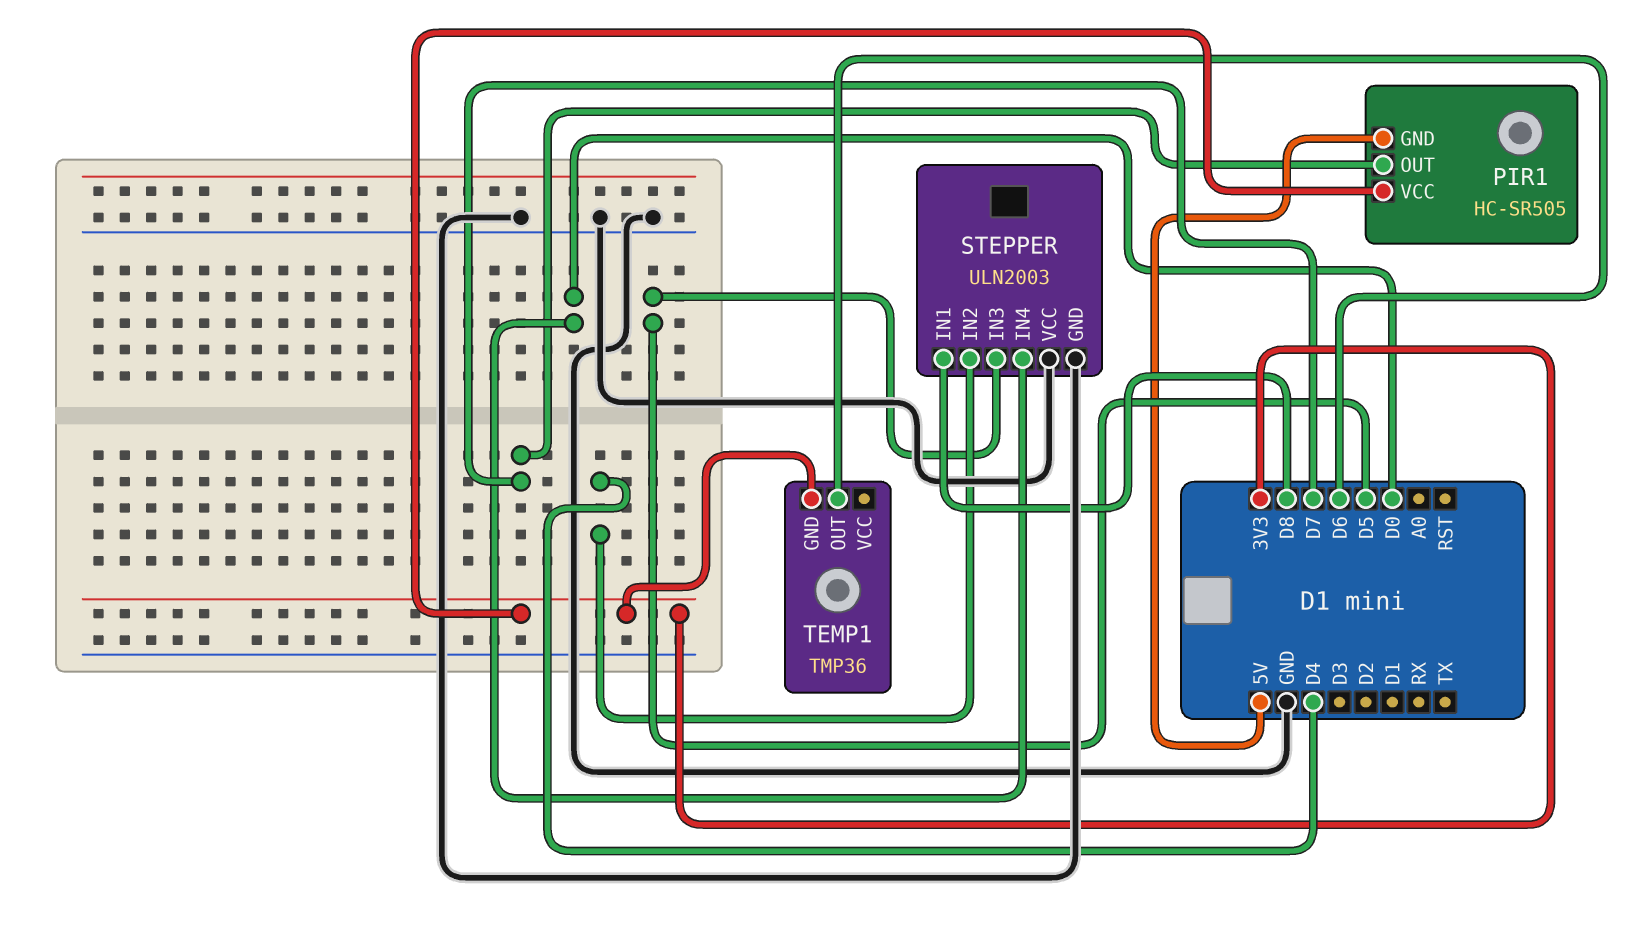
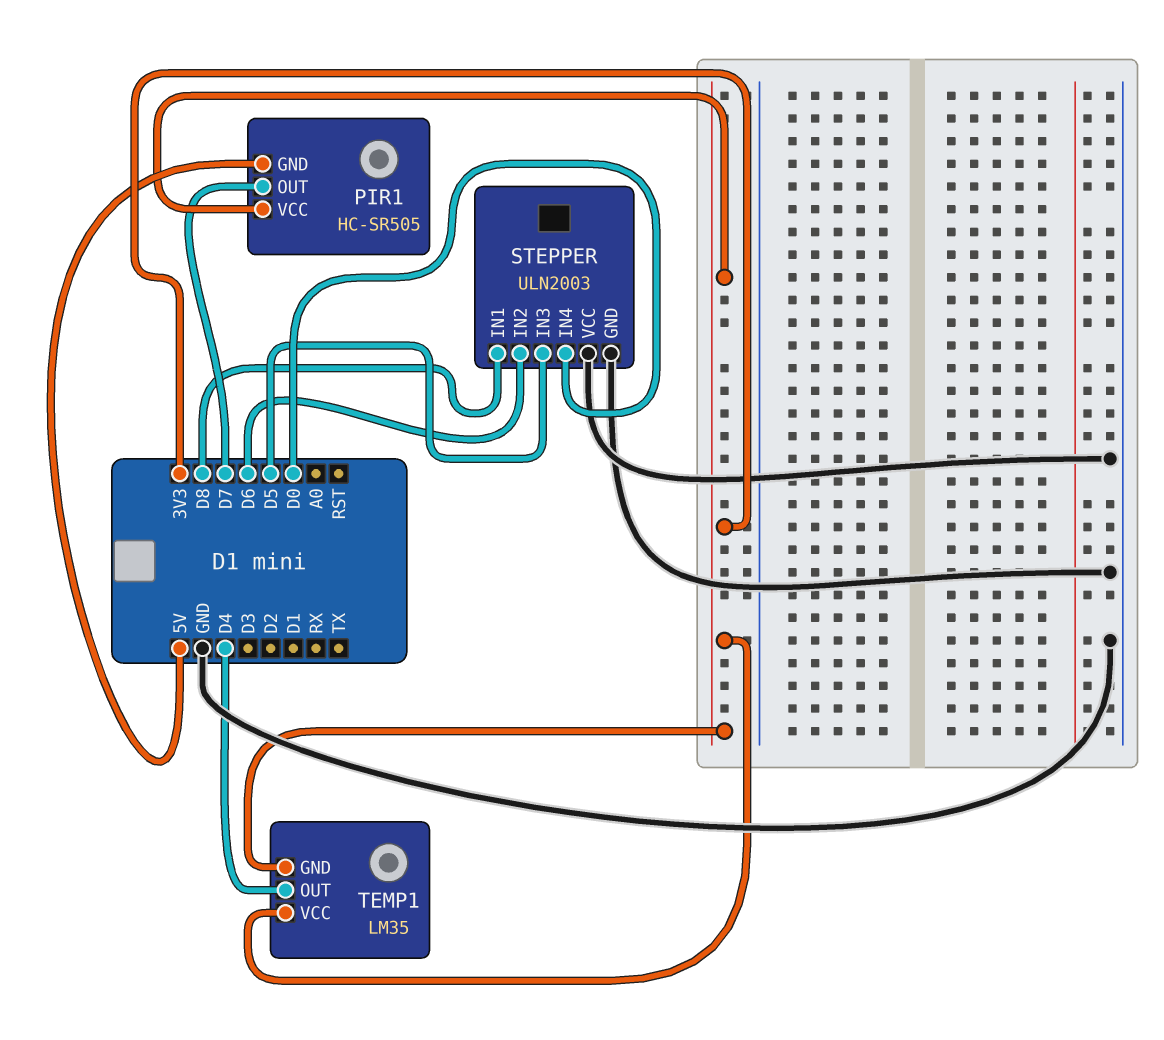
STEPPER pin IN2: D4 -> D6
TEMP1: TMP36 -> LM35
TEMP1 pin OUT: D6 -> D4
TEMP1 pin VCC: none -> 3V3

